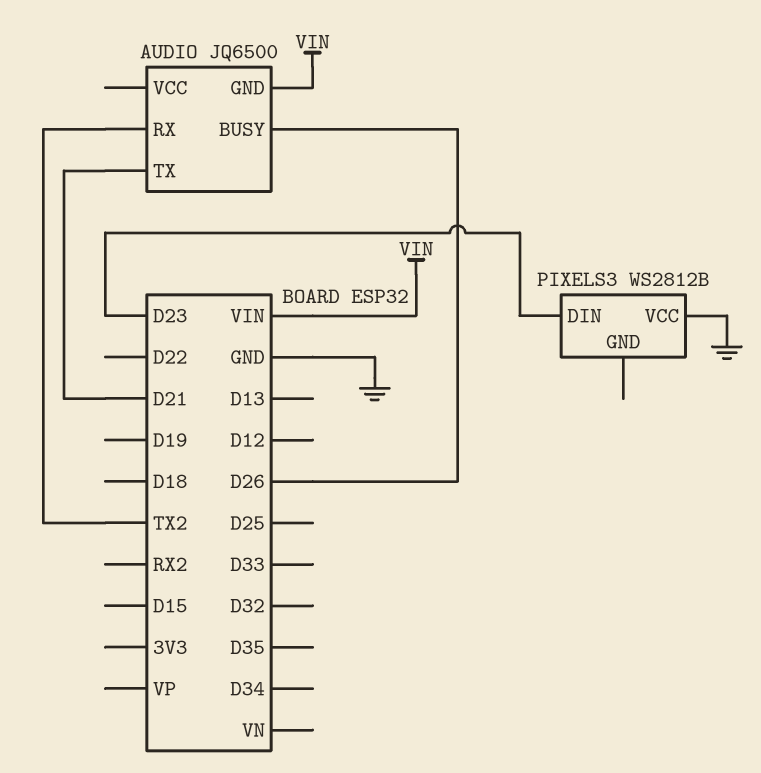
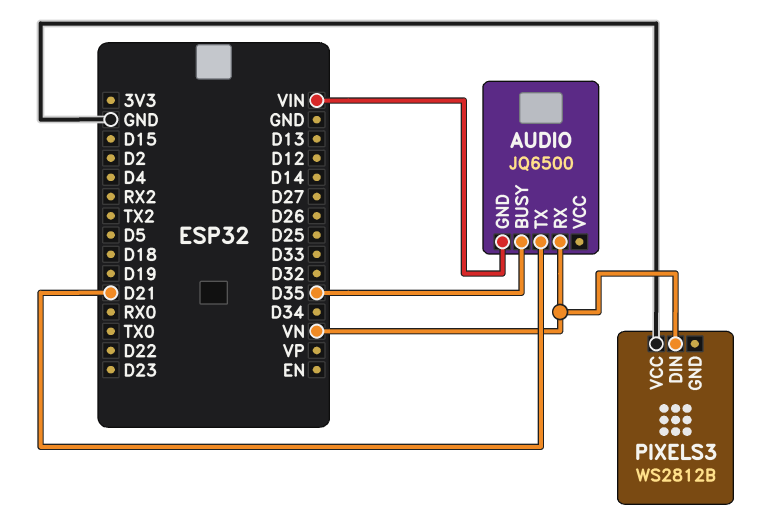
AUDIO pin BUSY: D26 -> D35
AUDIO pin RX: TX2 -> VN
PIXELS3 pin DIN: D23 -> VN

